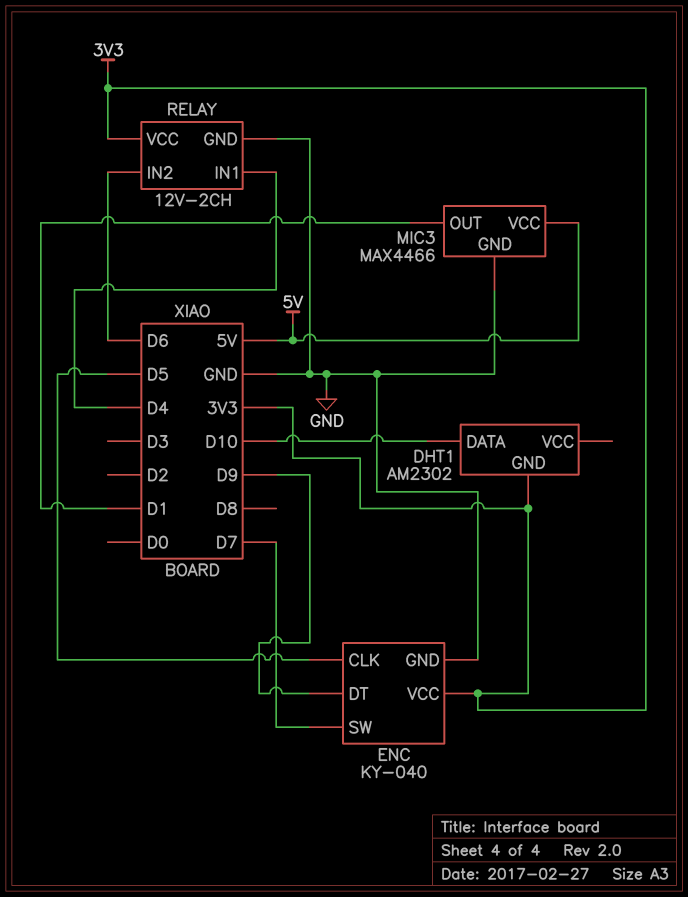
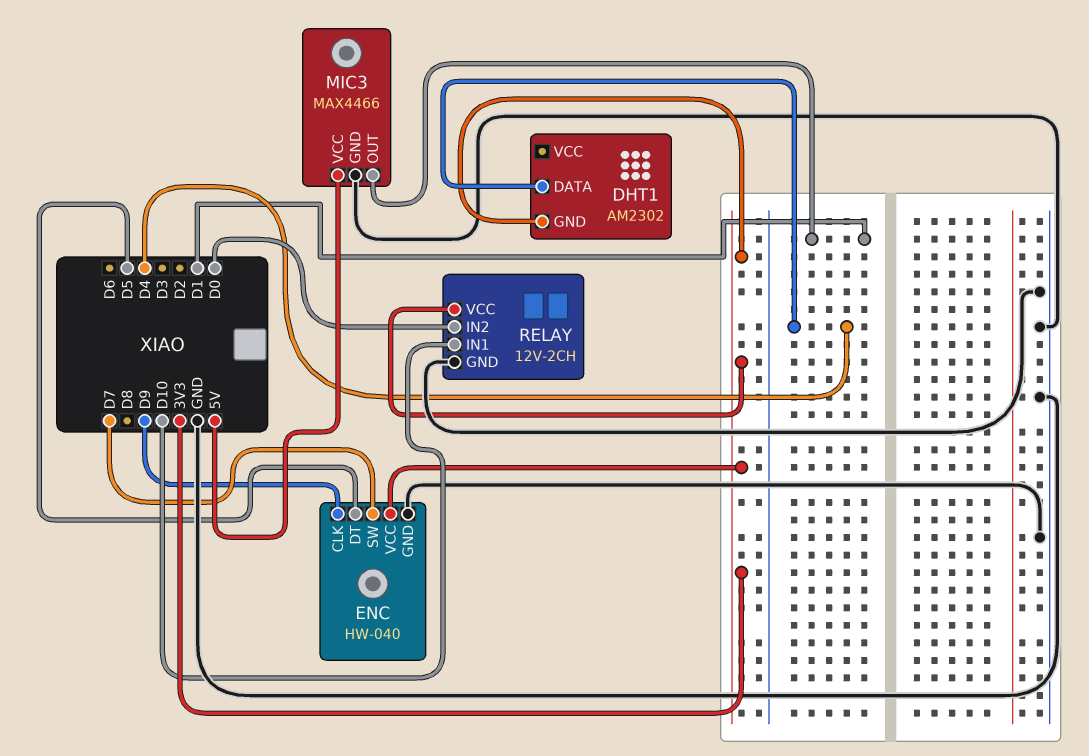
DHT1 pin DATA: D10 -> D4
ENC: KY-040 -> HW-040
ENC pin CLK: D5 -> D9
ENC pin DT: D9 -> D5
RELAY pin IN1: D4 -> D10
RELAY pin IN2: D6 -> D0

